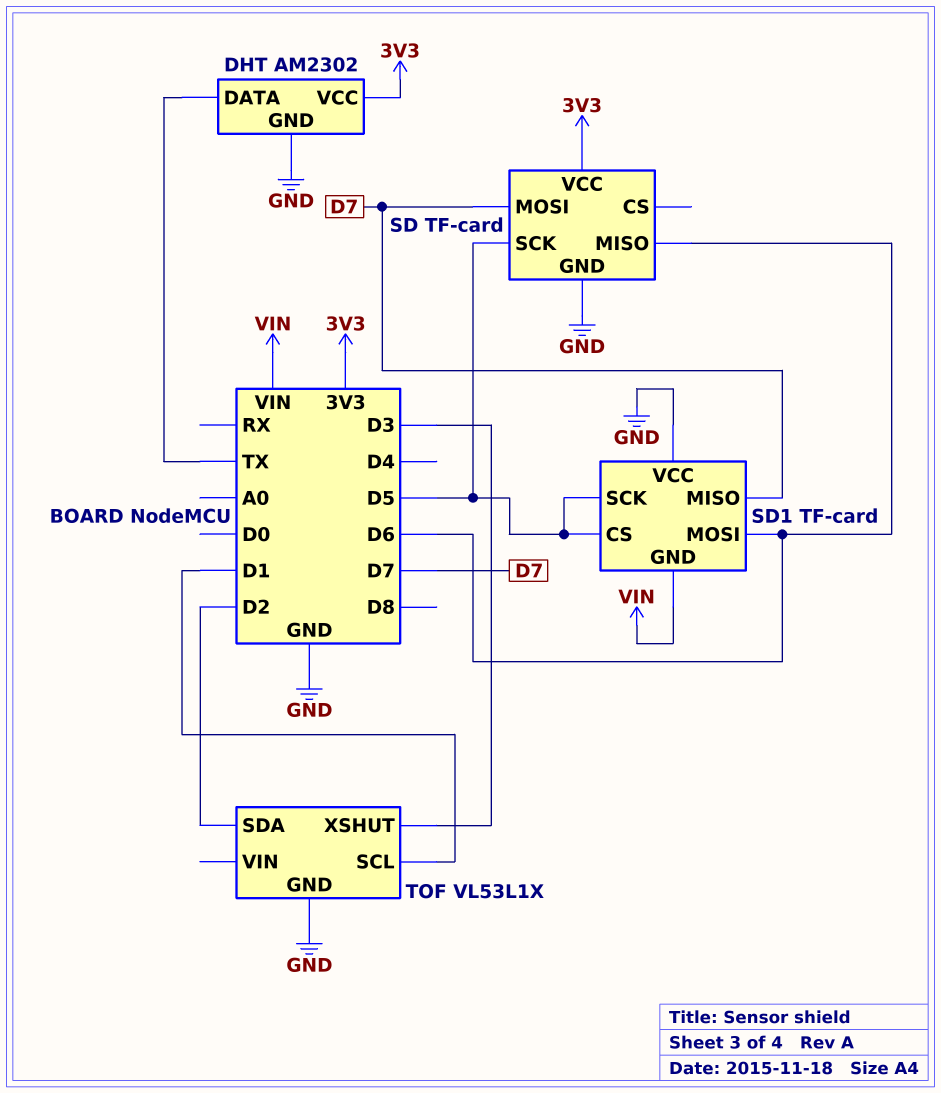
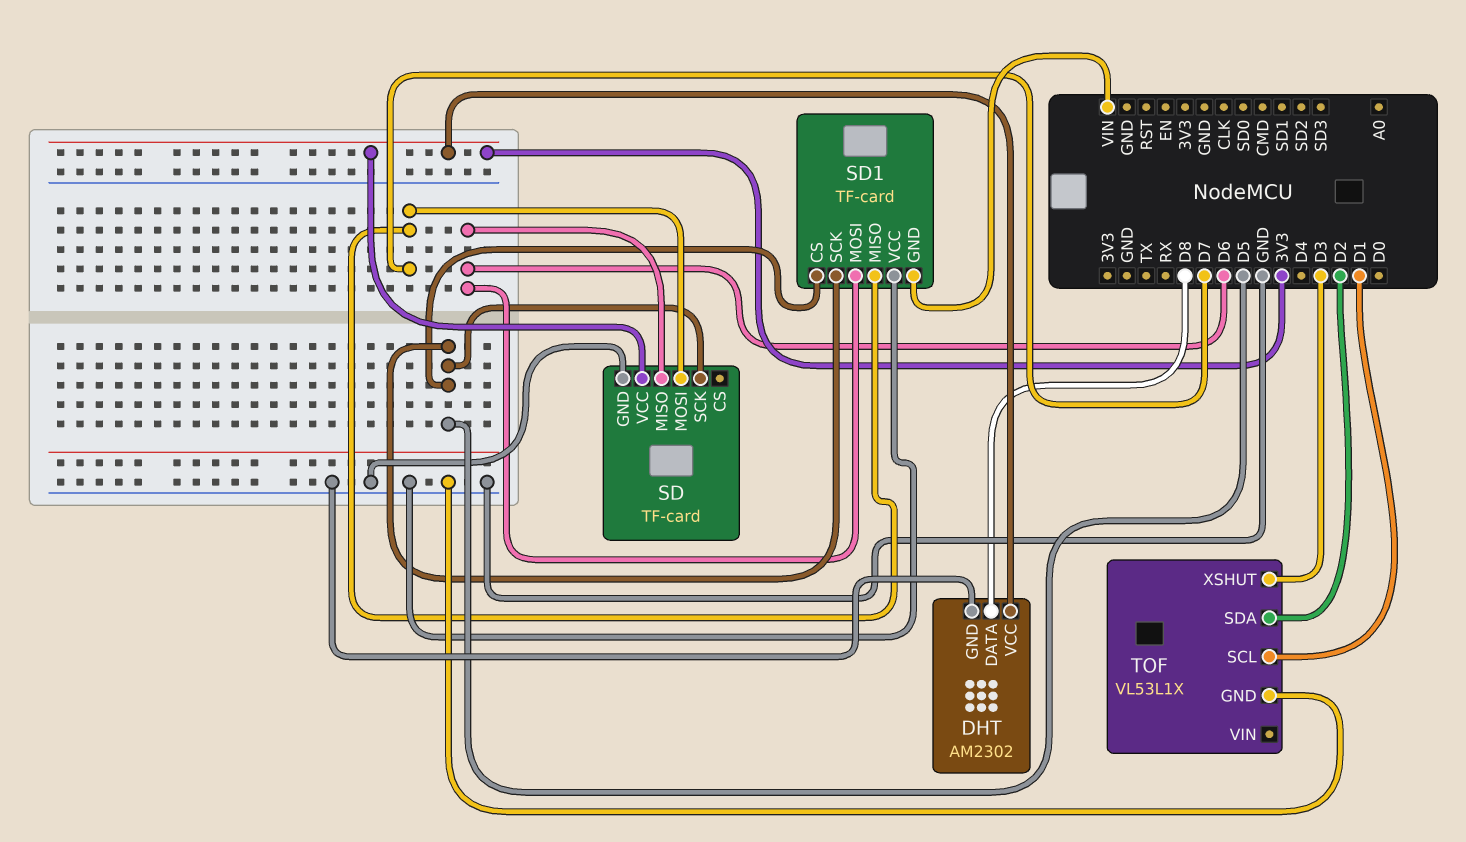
DHT pin DATA: TX -> D8

